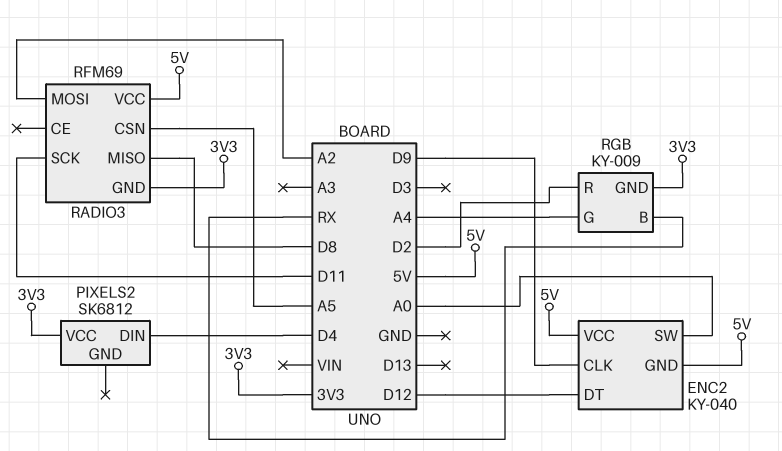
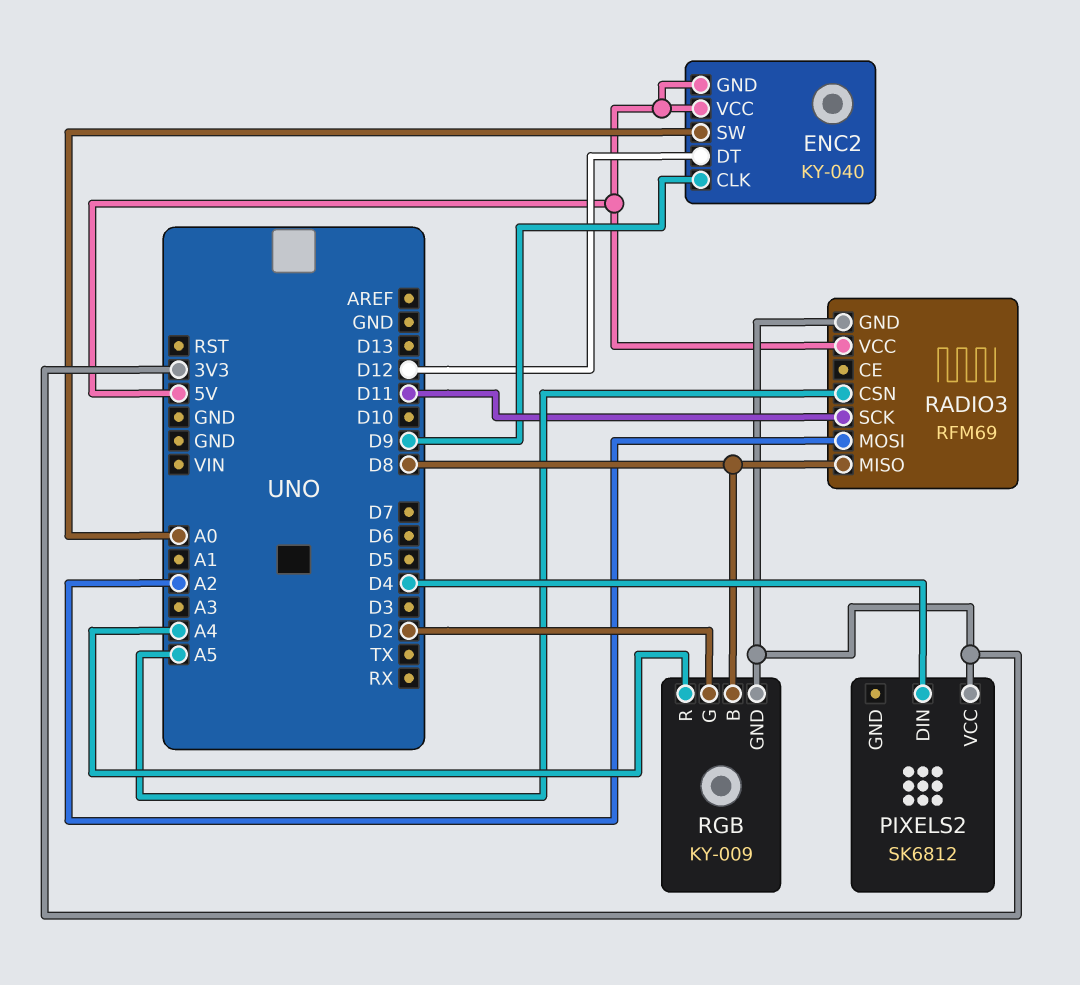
RGB pin B: RX -> D8
RGB pin G: A4 -> D2
RGB pin R: D2 -> A4

